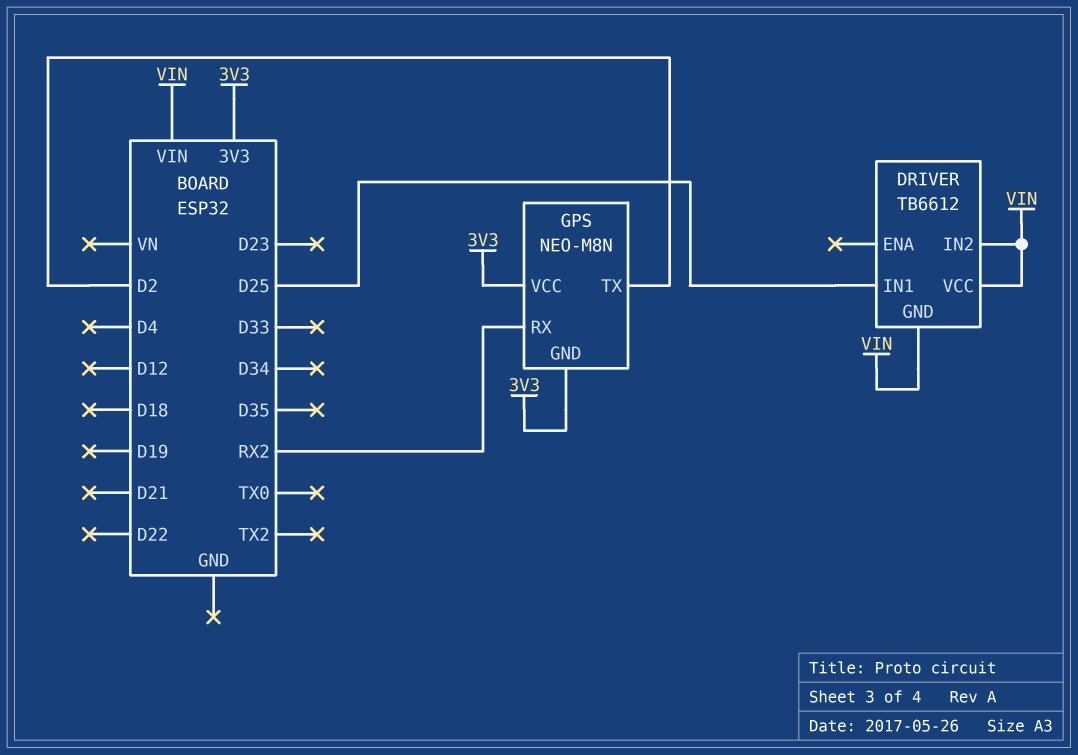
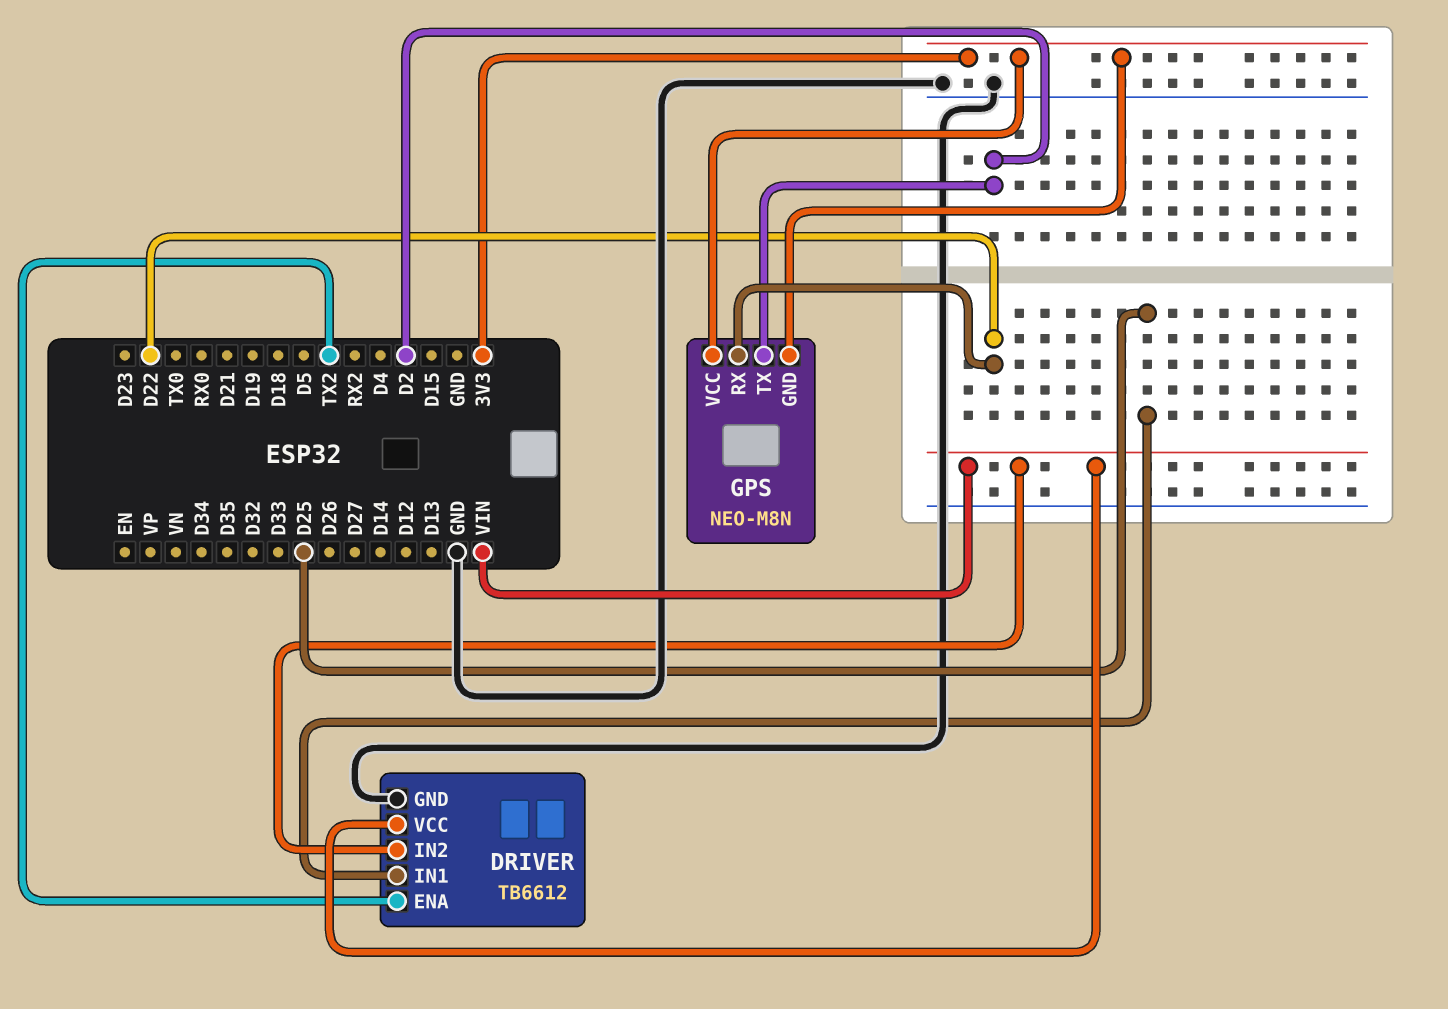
DRIVER pin ENA: none -> TX2
DRIVER pin GND: VIN -> GND
GPS pin RX: RX2 -> D22

